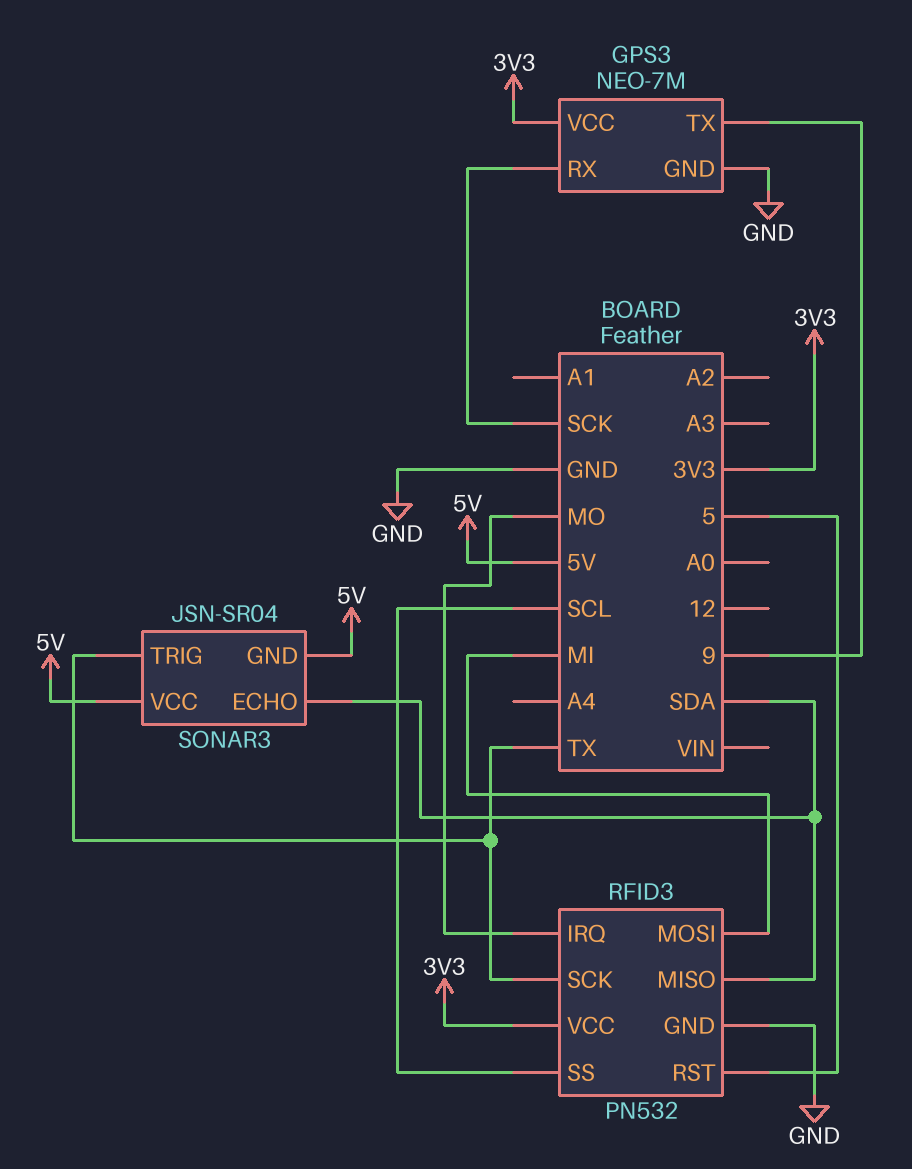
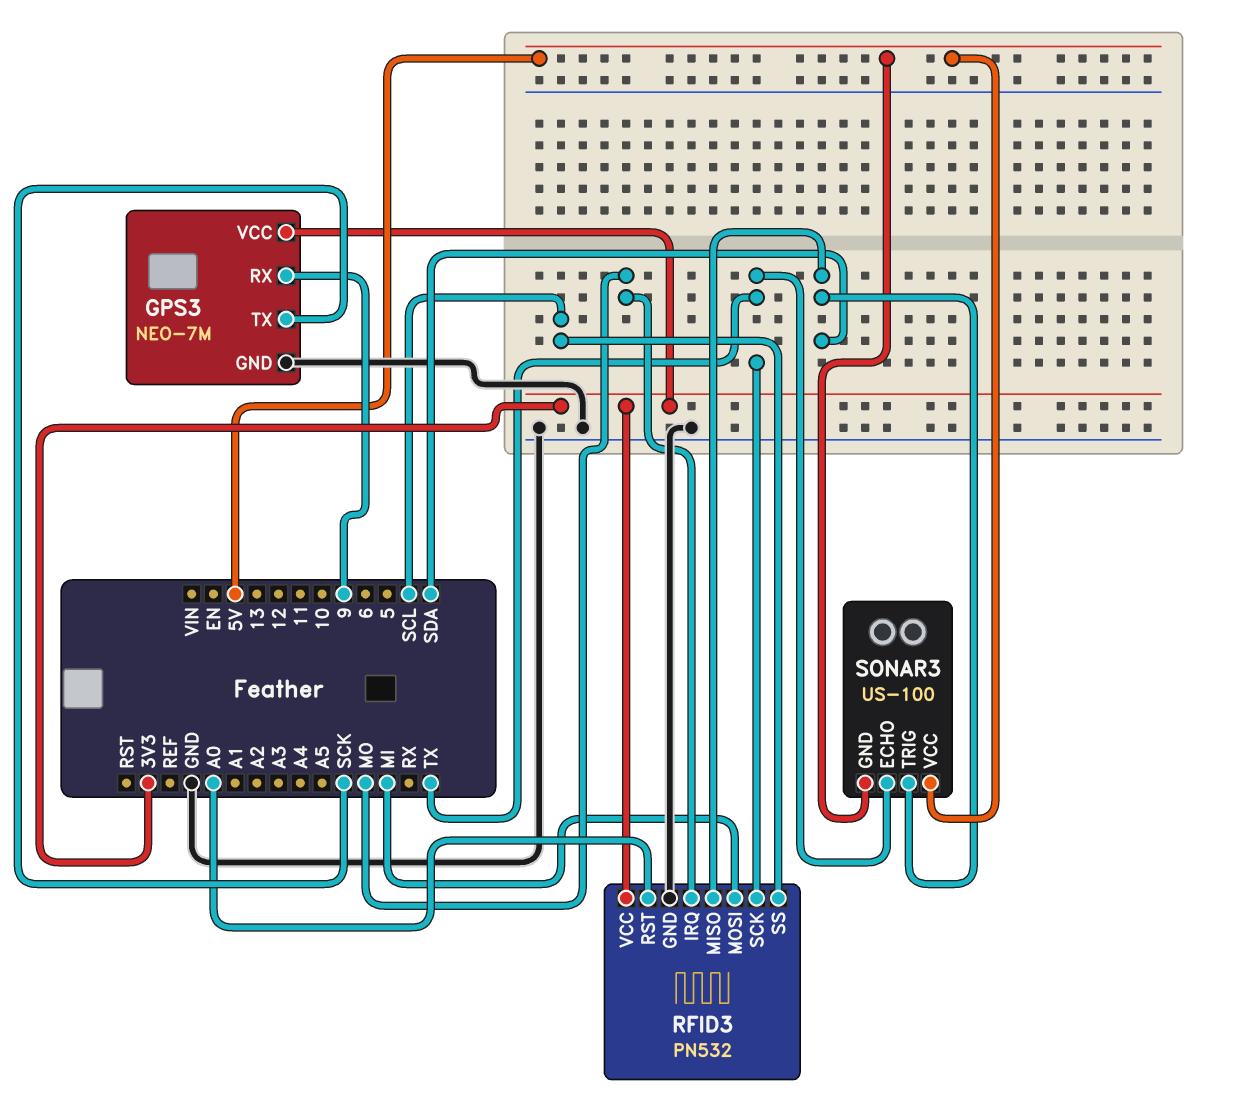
GPS3 pin RX: SCK -> 9
GPS3 pin TX: 9 -> SCK
RFID3 pin RST: 5 -> A0
SONAR3: JSN-SR04 -> US-100
SONAR3 pin ECHO: SDA -> TX
SONAR3 pin TRIG: TX -> SDA

